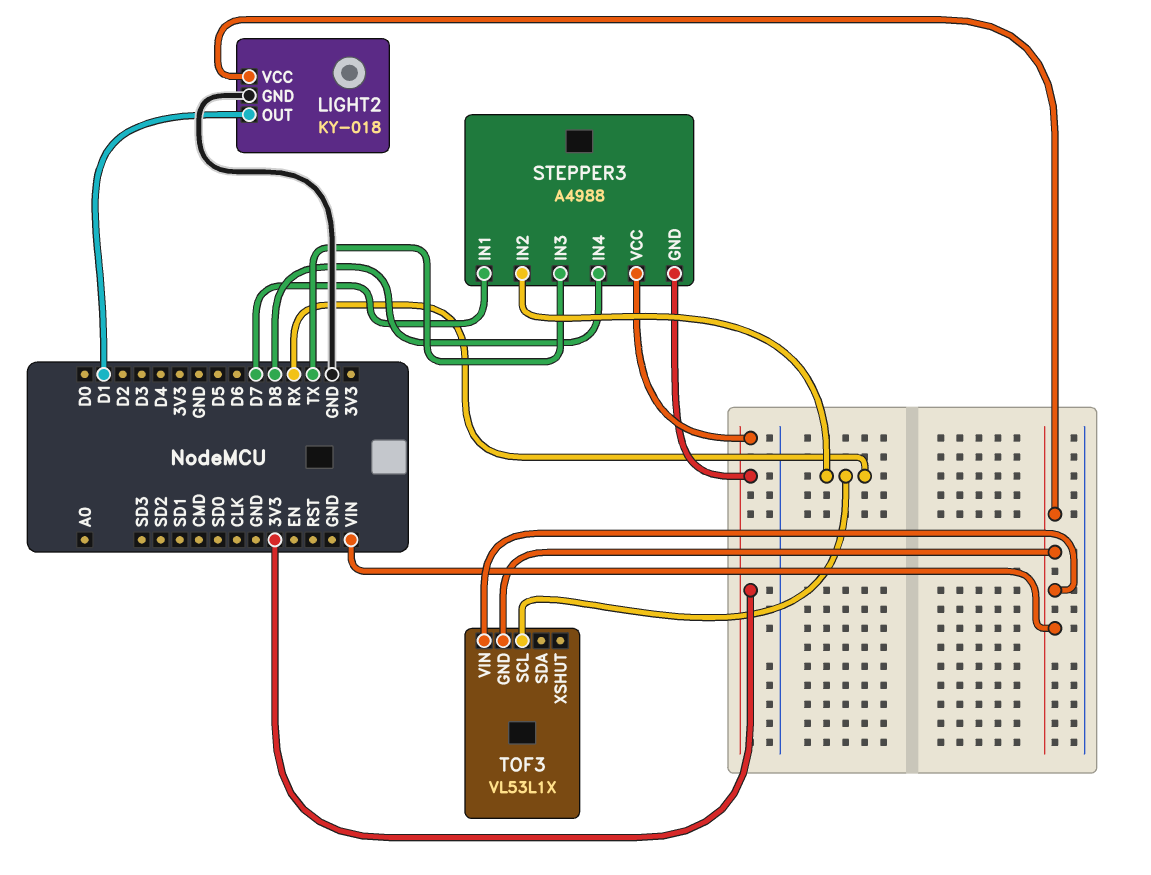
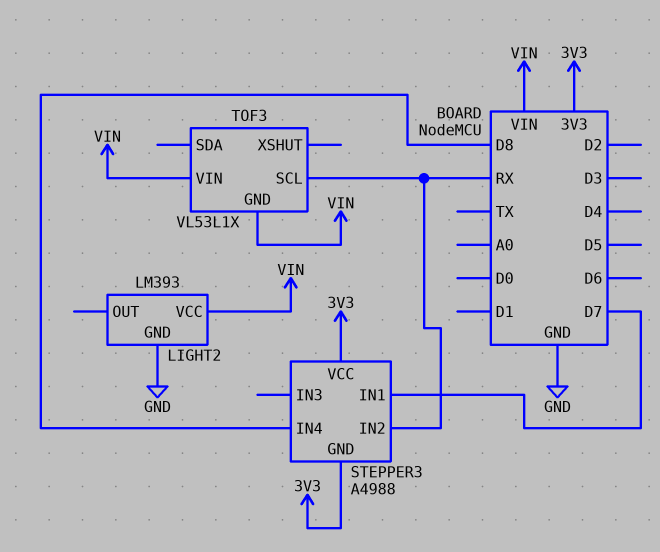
LIGHT2: KY-018 -> LM393
LIGHT2 pin OUT: D1 -> none
STEPPER3 pin IN3: TX -> none

